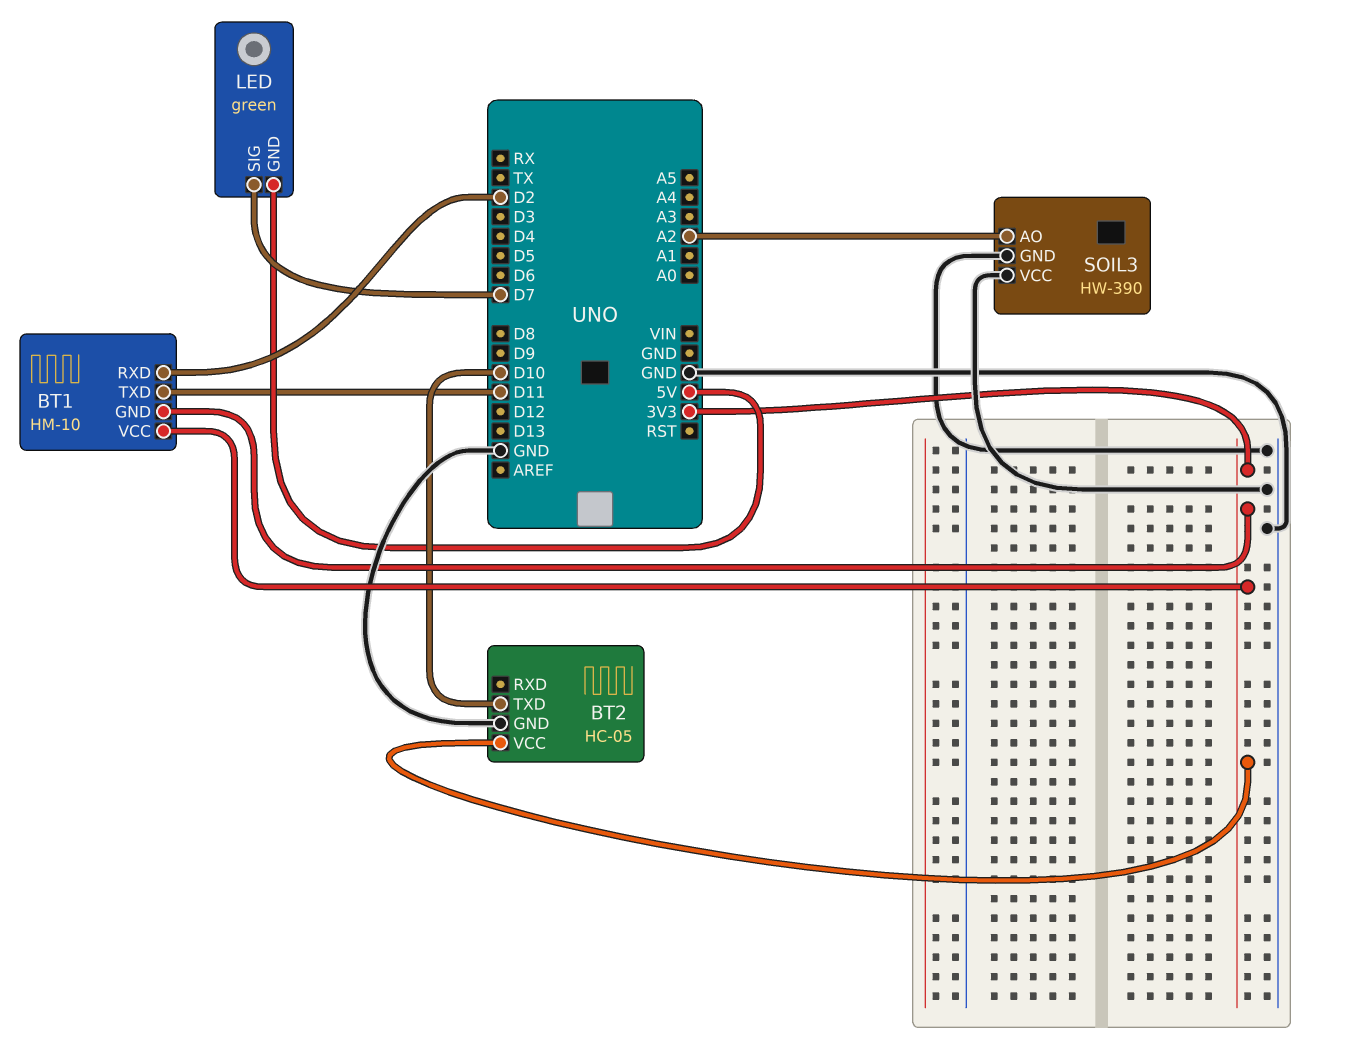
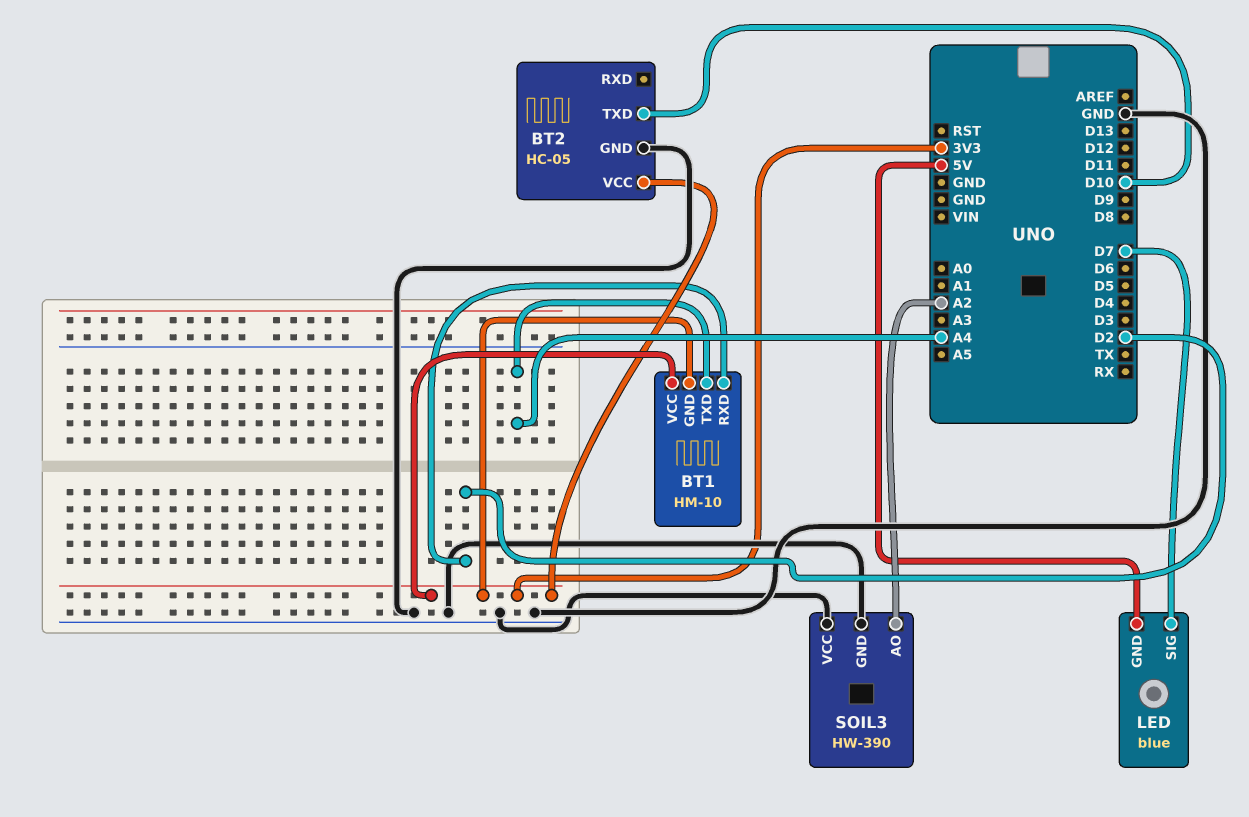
BT1 pin TXD: D11 -> A4
LED: green -> blue

